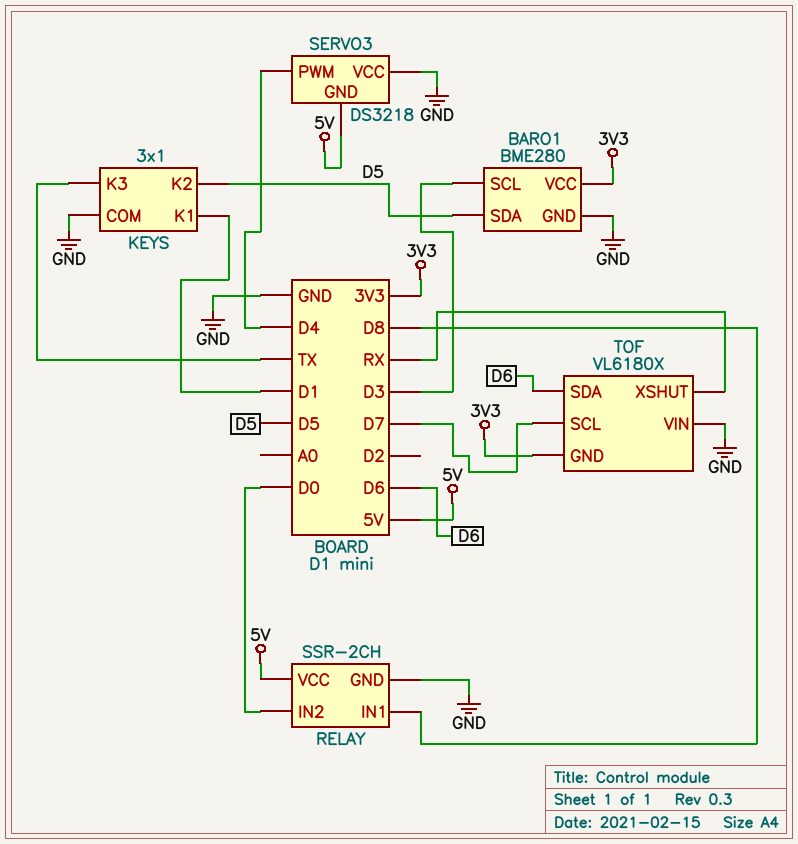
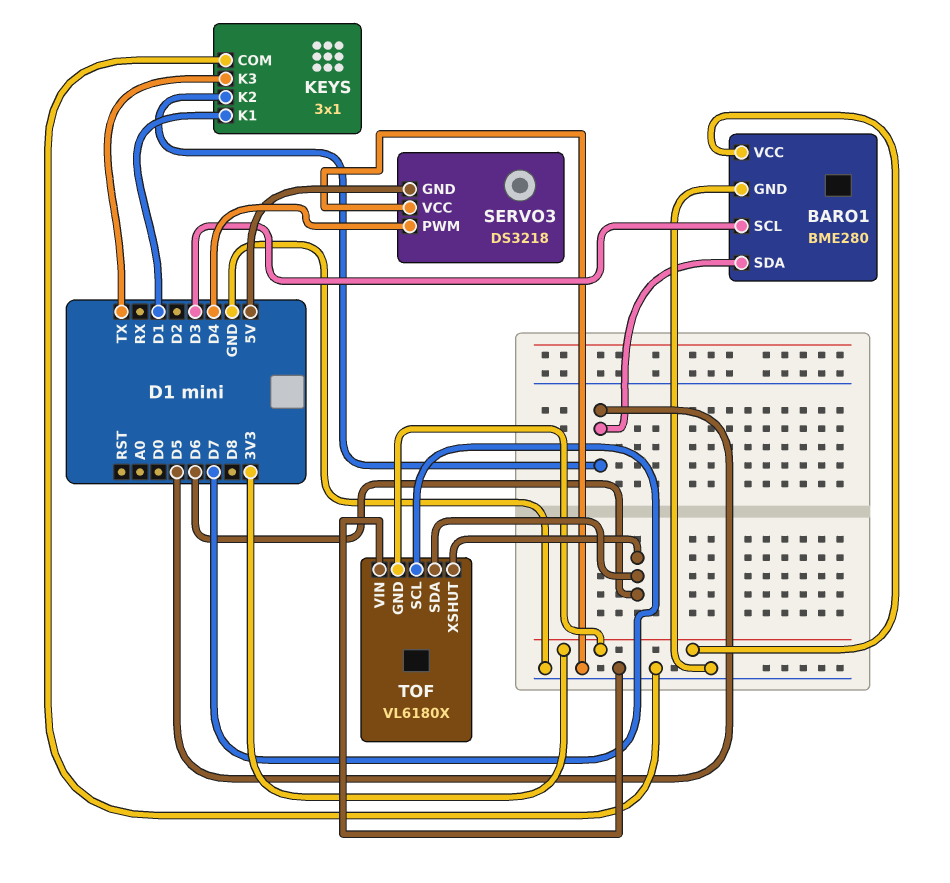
RELAY: SSR-2CH -> none
RELAY pin GND: GND -> none
RELAY pin IN1: D8 -> none
RELAY pin IN2: D0 -> none
RELAY pin VCC: 5V -> none
TOF pin XSHUT: RX -> D6

